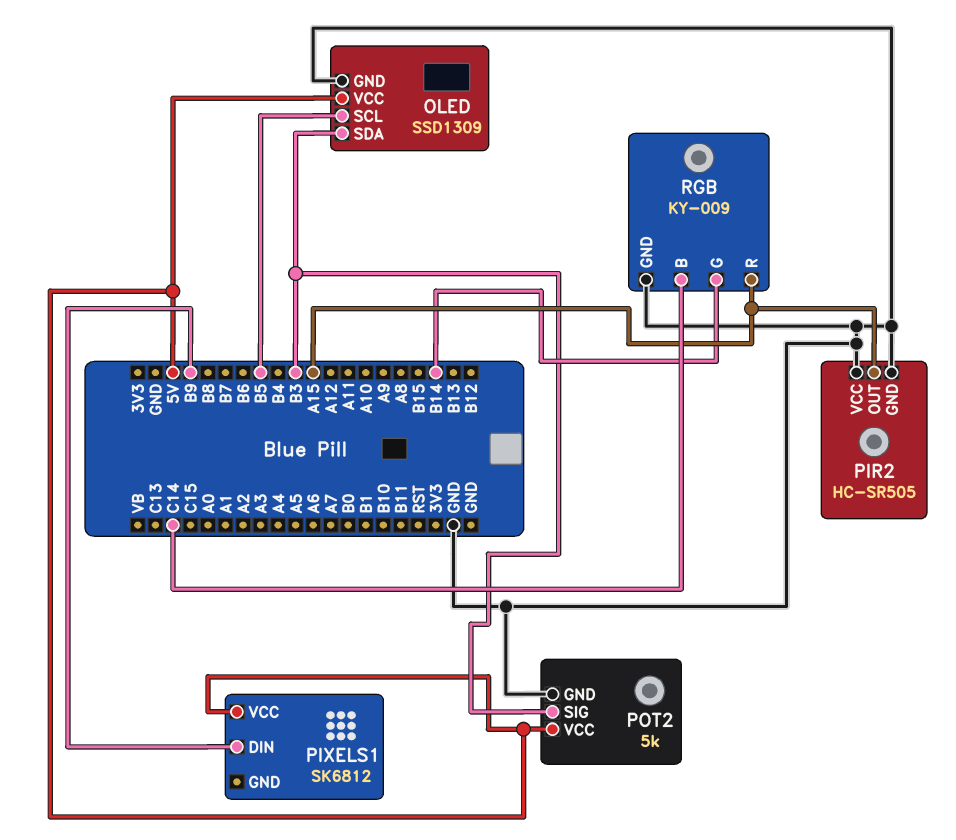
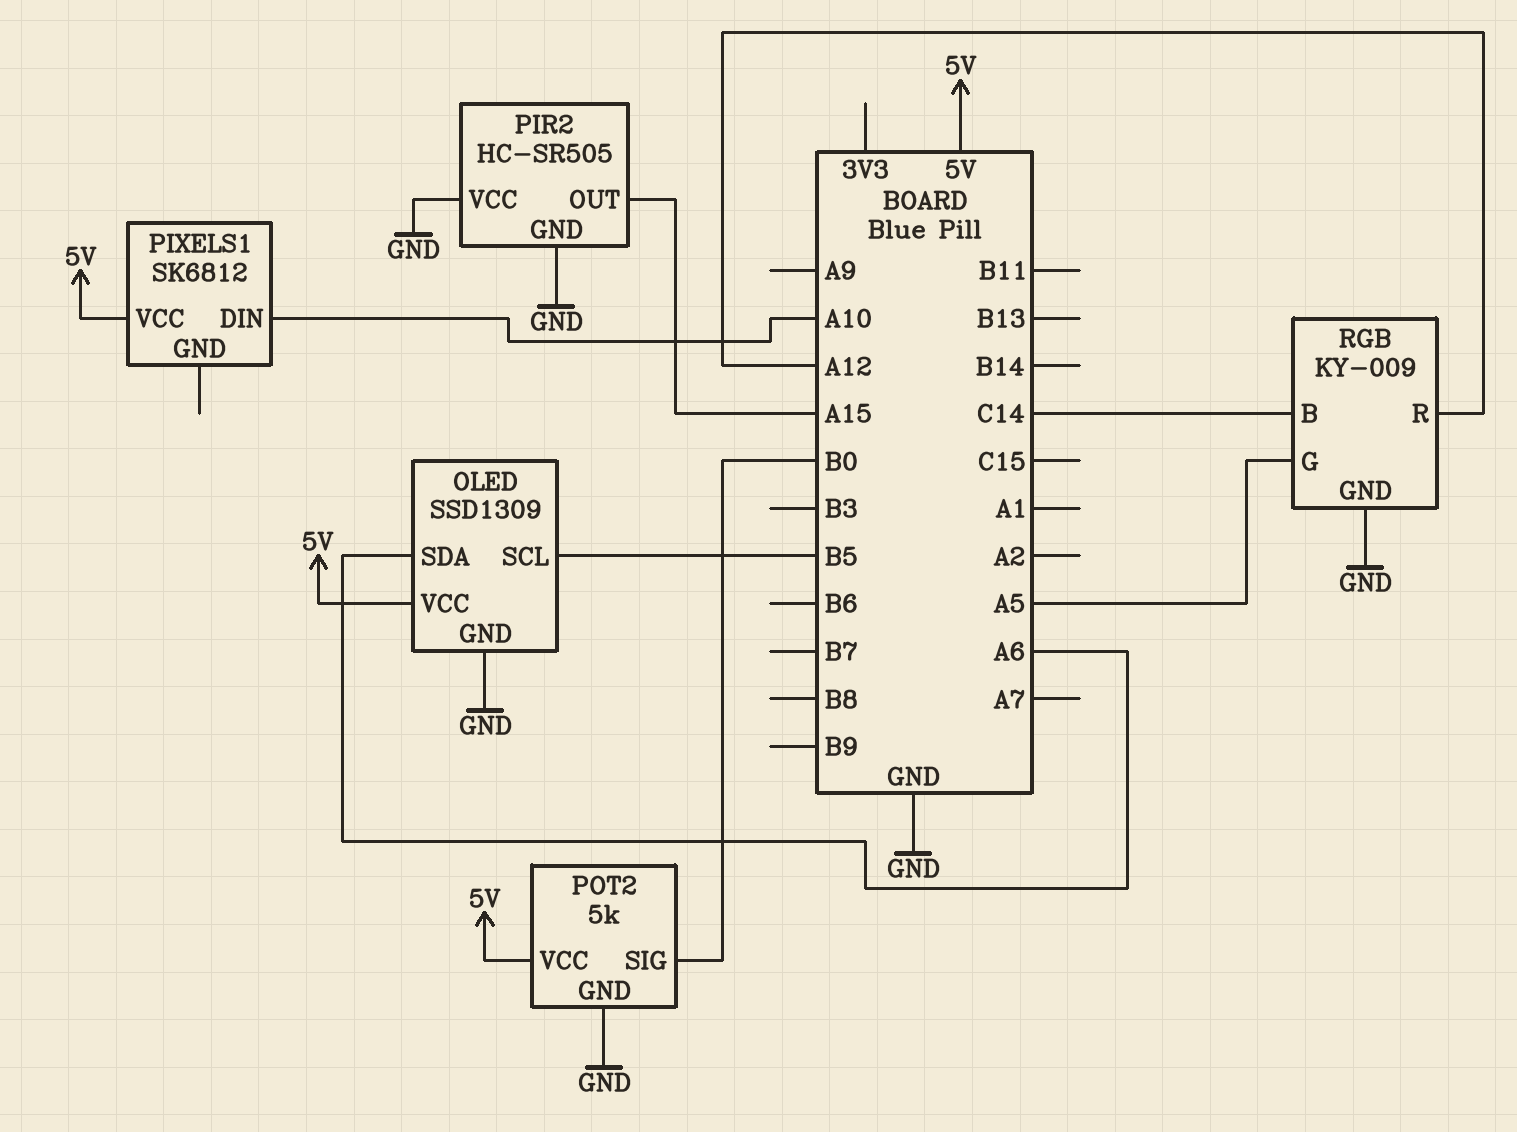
OLED pin SDA: B3 -> A6
PIXELS1 pin DIN: B9 -> A10
POT2 pin SIG: B3 -> B0
RGB pin G: B14 -> A5
RGB pin R: A15 -> A12

